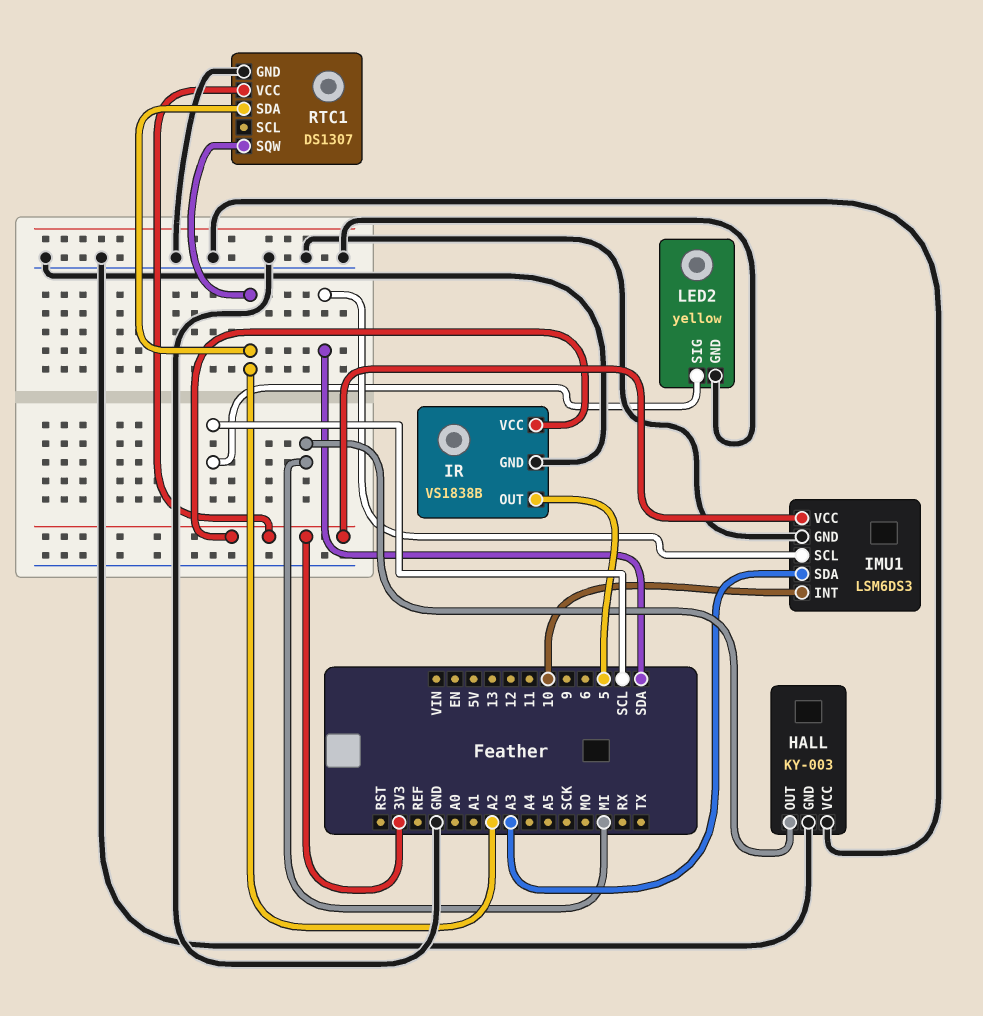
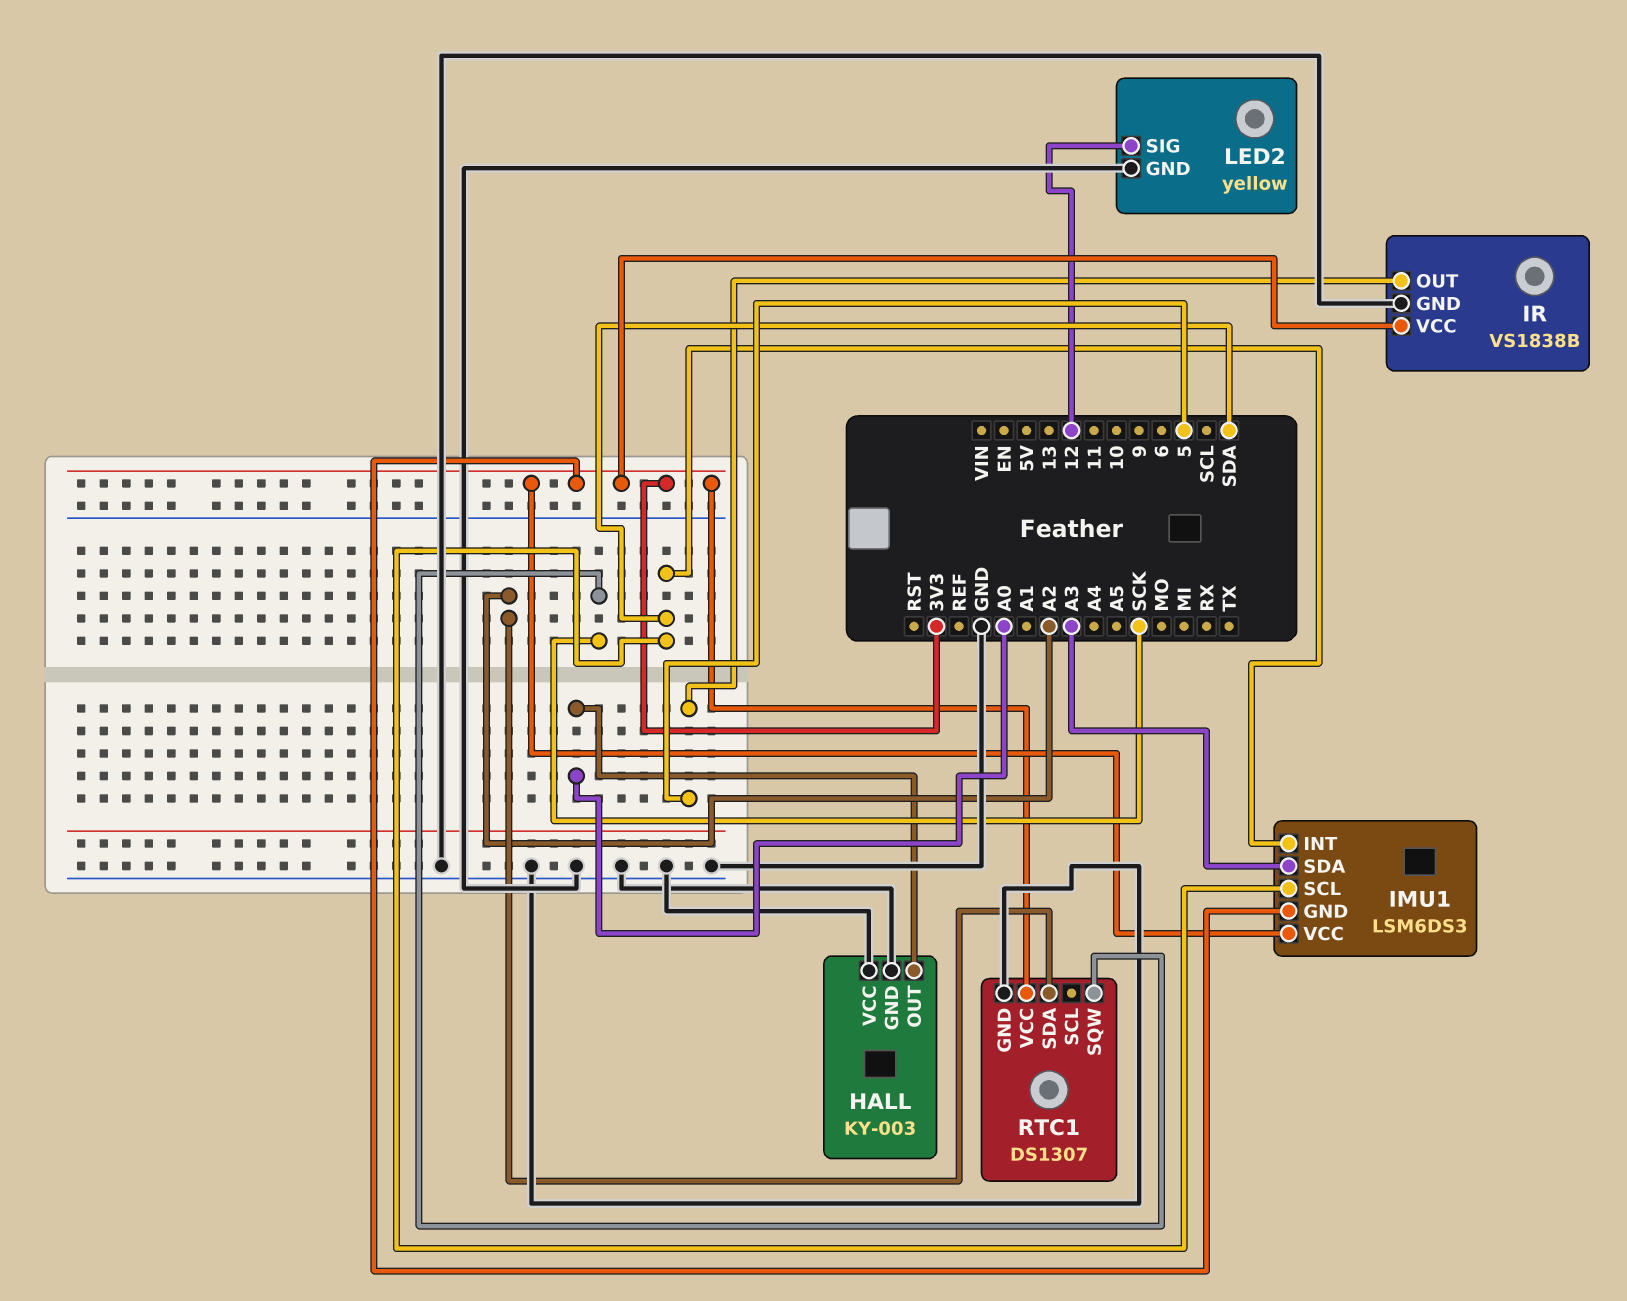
HALL pin OUT: MI -> A0
IMU1 pin GND: GND -> 3V3
IMU1 pin INT: 10 -> SDA
LED2 pin SIG: SCL -> 12
RTC1 pin SQW: A2 -> SCK

